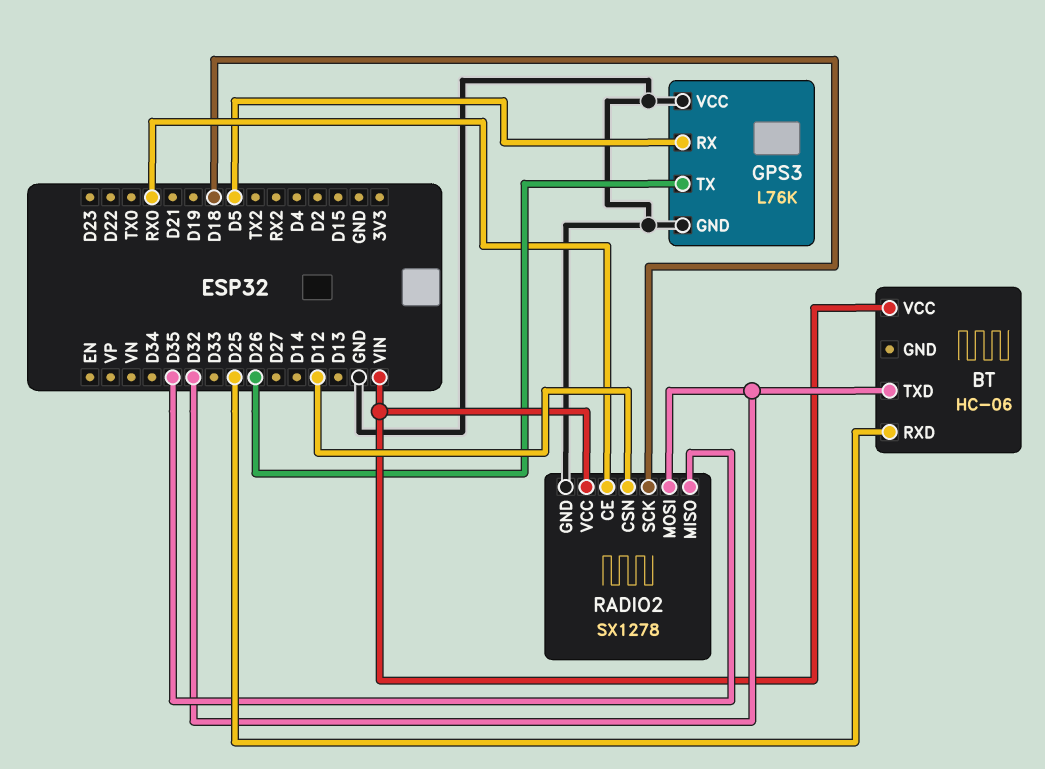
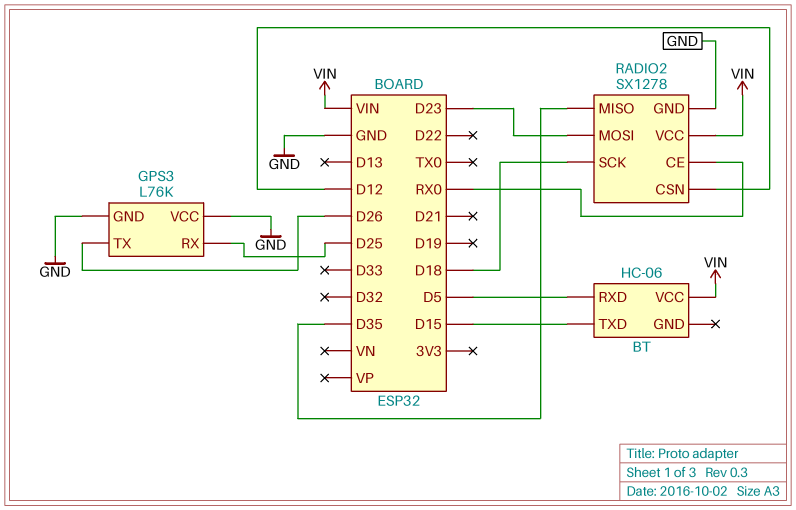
BT pin RXD: D25 -> D5
BT pin TXD: D32 -> D15
GPS3 pin RX: D5 -> D25
RADIO2 pin MOSI: D32 -> D23

